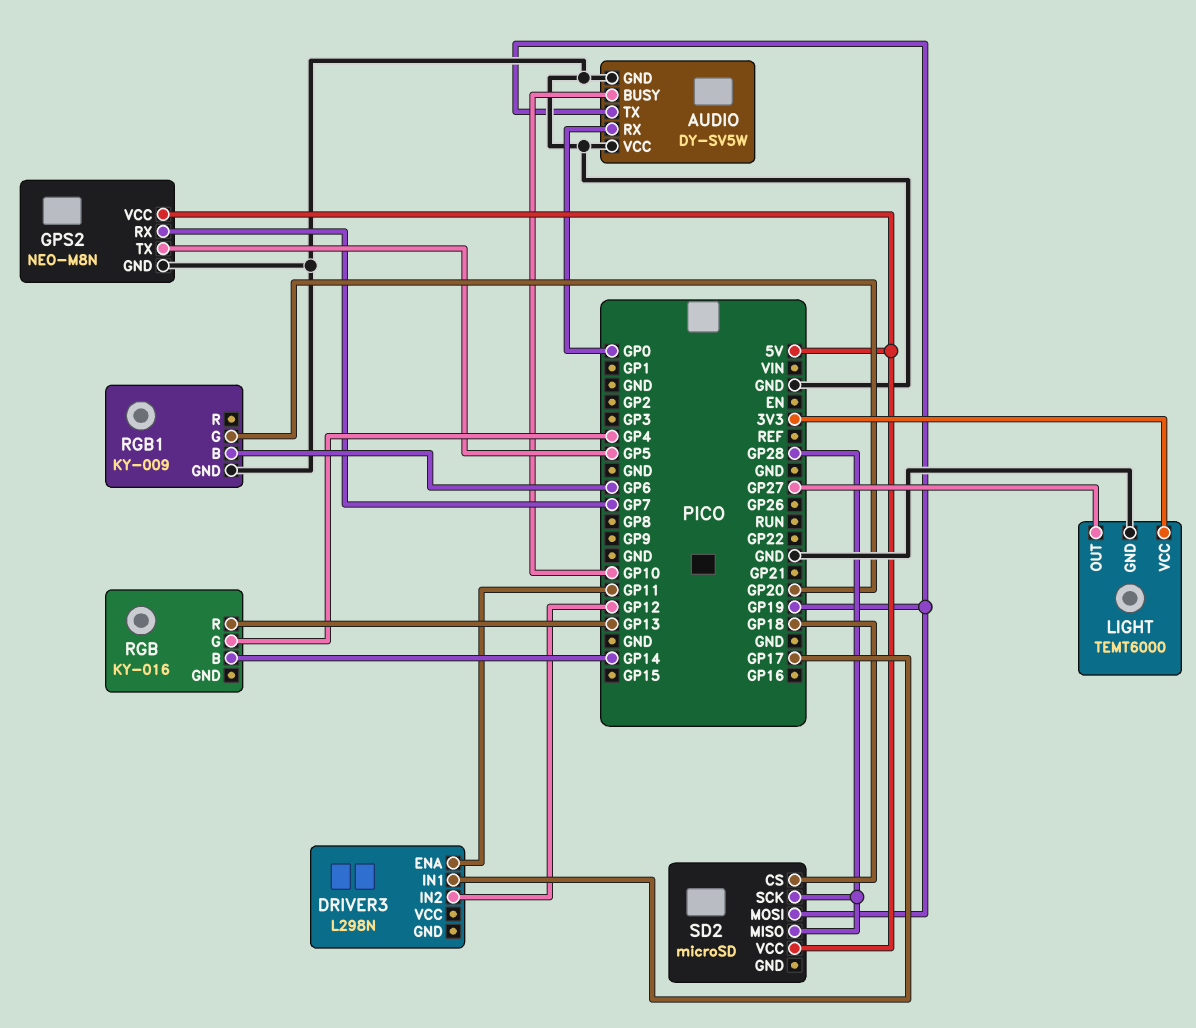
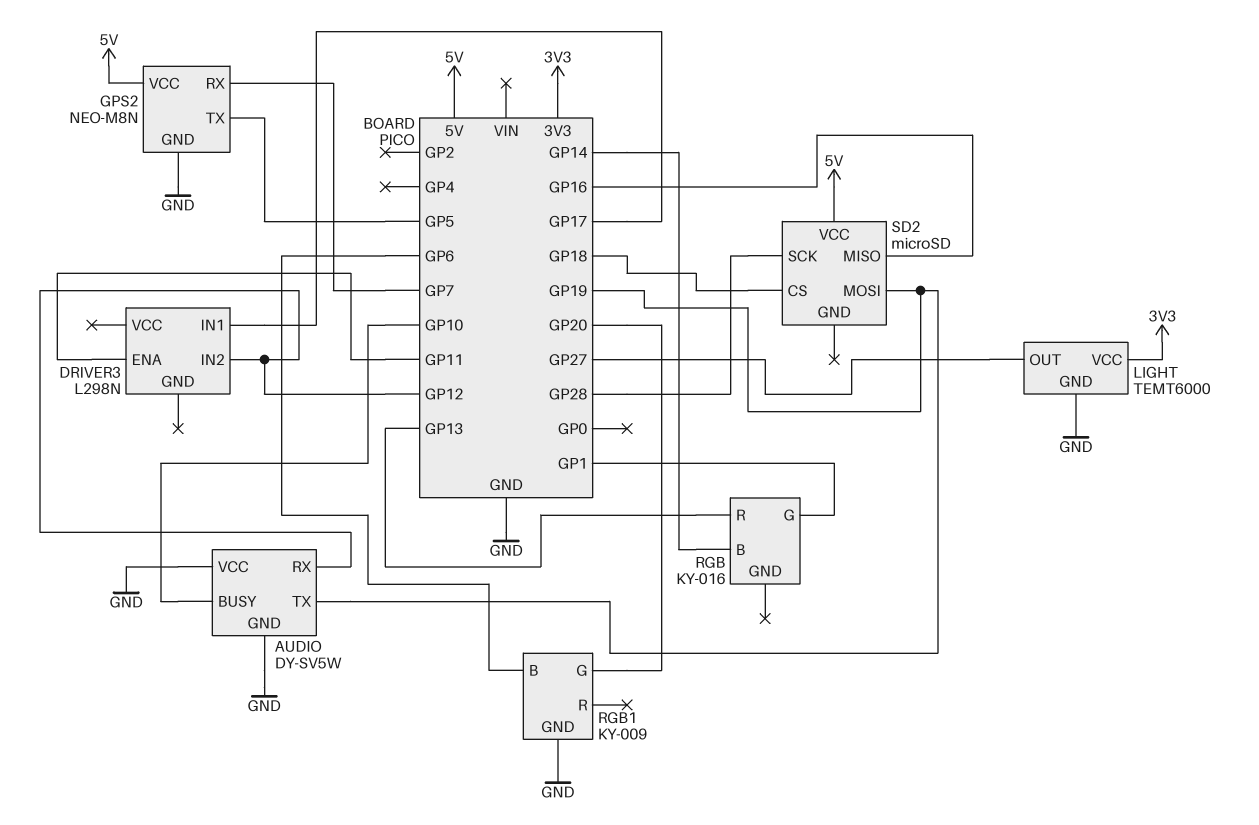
AUDIO pin RX: GP0 -> GP12
RGB pin G: GP4 -> GP1
SD2 pin MISO: GP28 -> GP16

